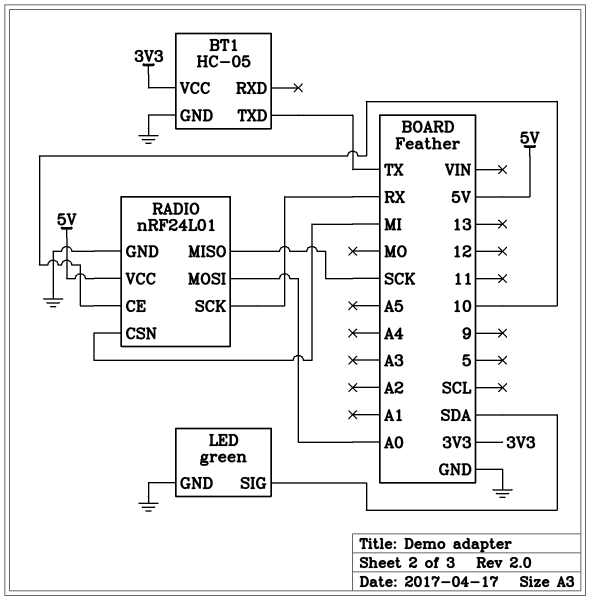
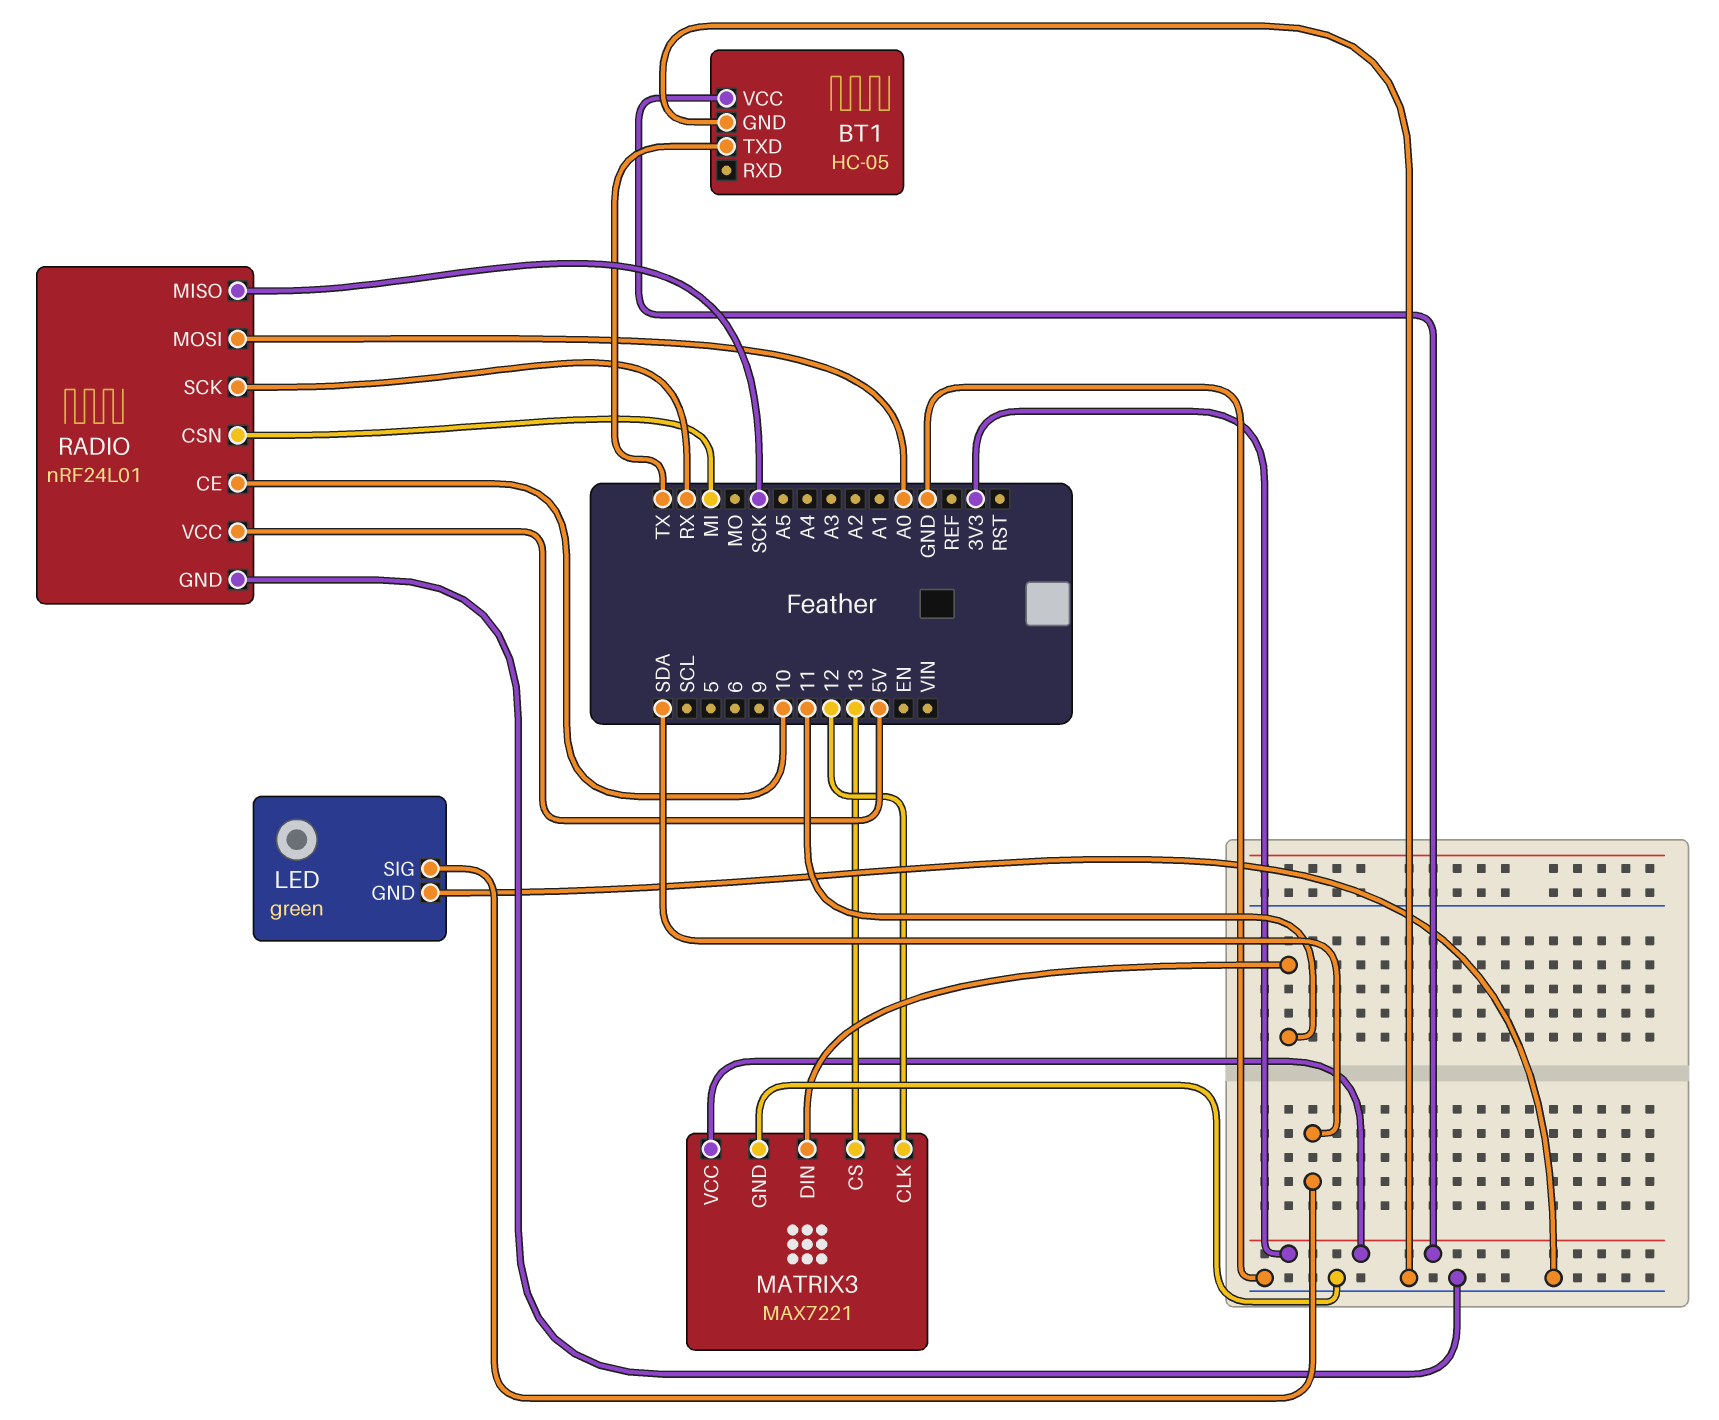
MATRIX3: none -> MAX7221
MATRIX3 pin CLK: none -> 12
MATRIX3 pin CS: none -> 13
MATRIX3 pin DIN: none -> 11
MATRIX3 pin GND: none -> GND
MATRIX3 pin VCC: none -> 3V3

